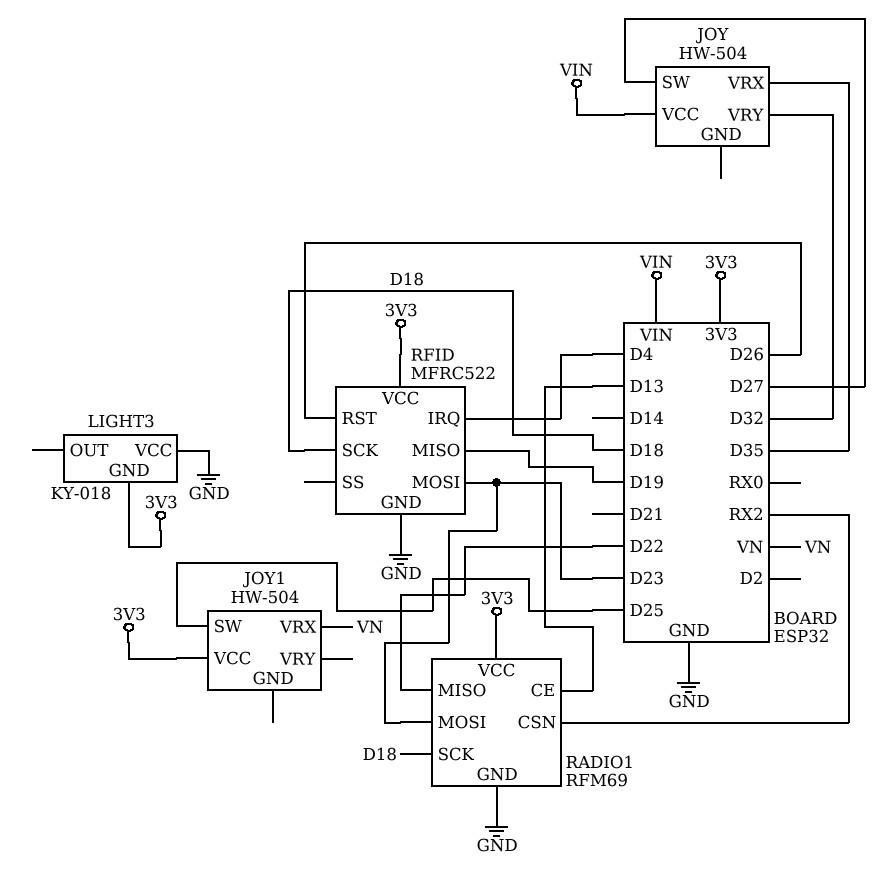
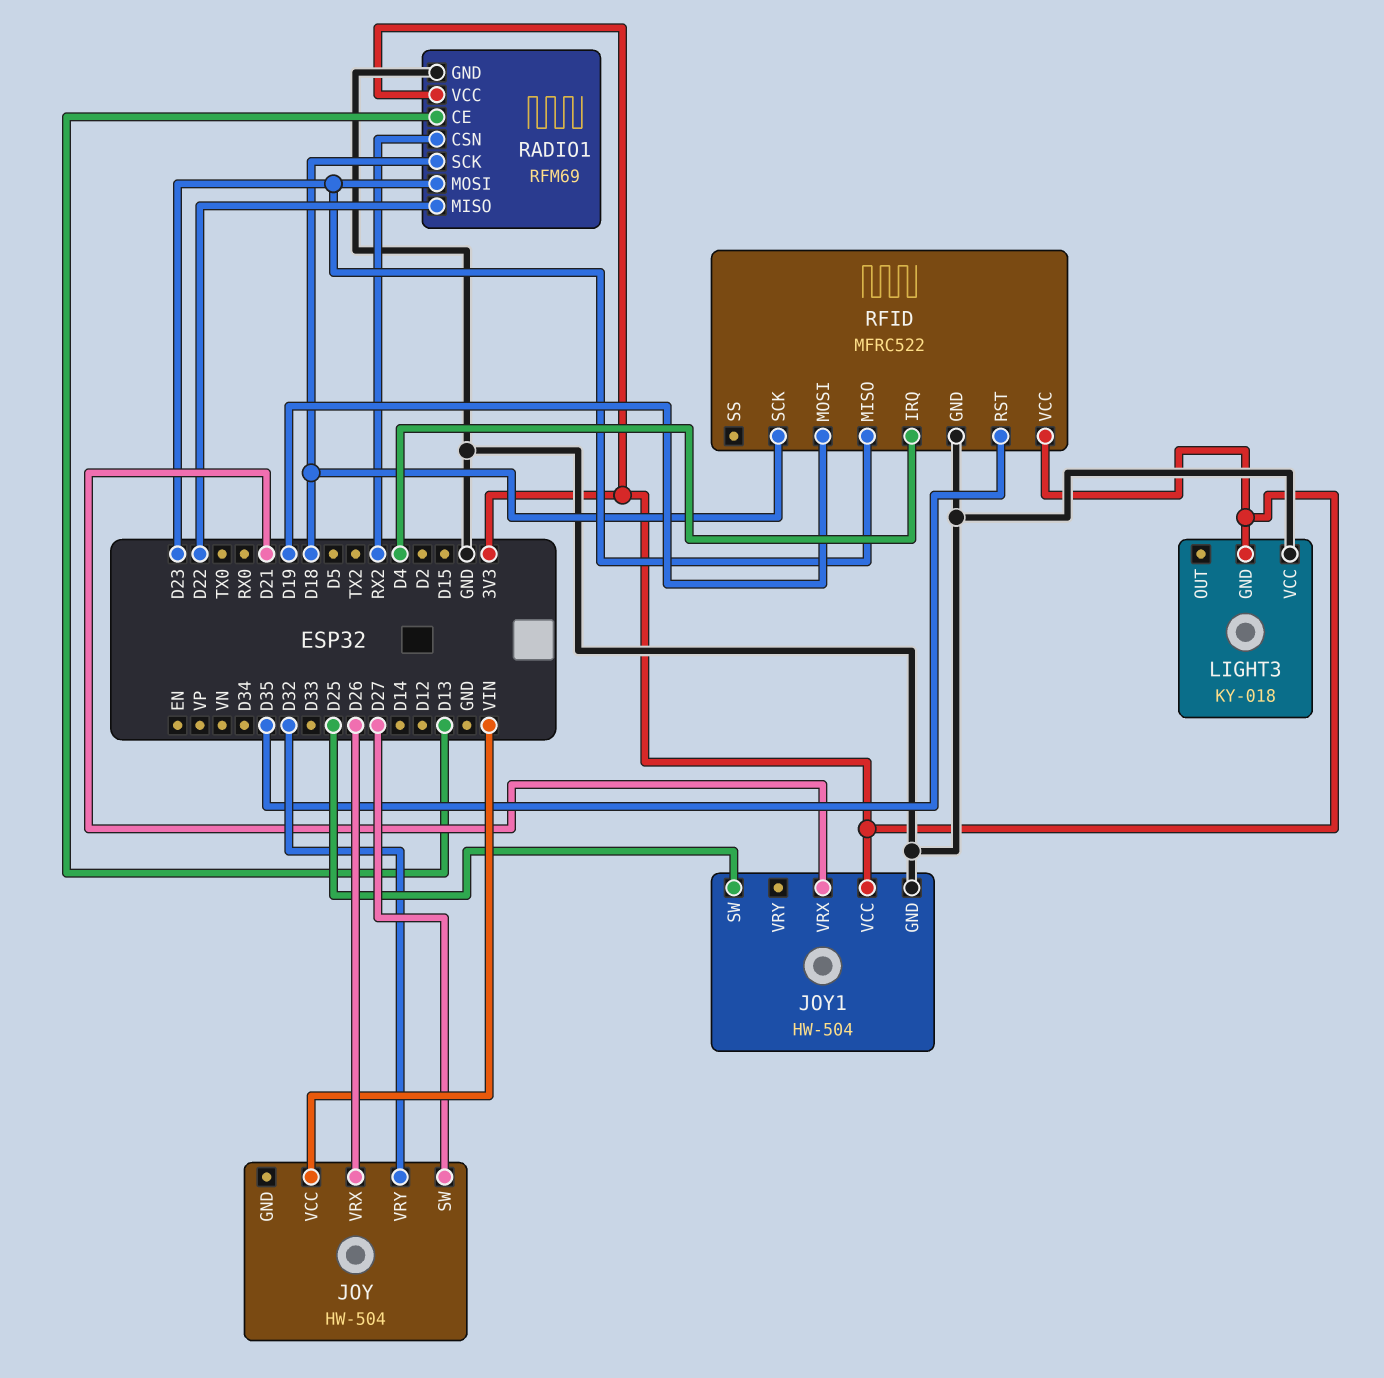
JOY pin VRX: D35 -> D26
JOY1 pin GND: none -> GND
JOY1 pin VRX: VN -> D21
RFID pin MISO: D19 -> D23
RFID pin MOSI: D23 -> D19
RFID pin RST: D26 -> D35

